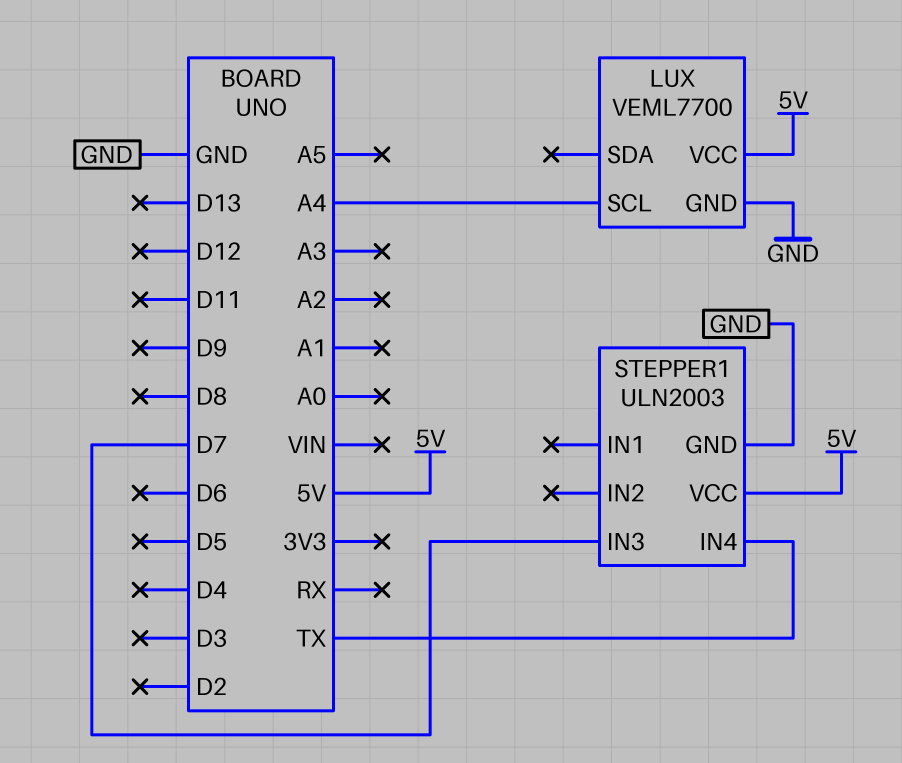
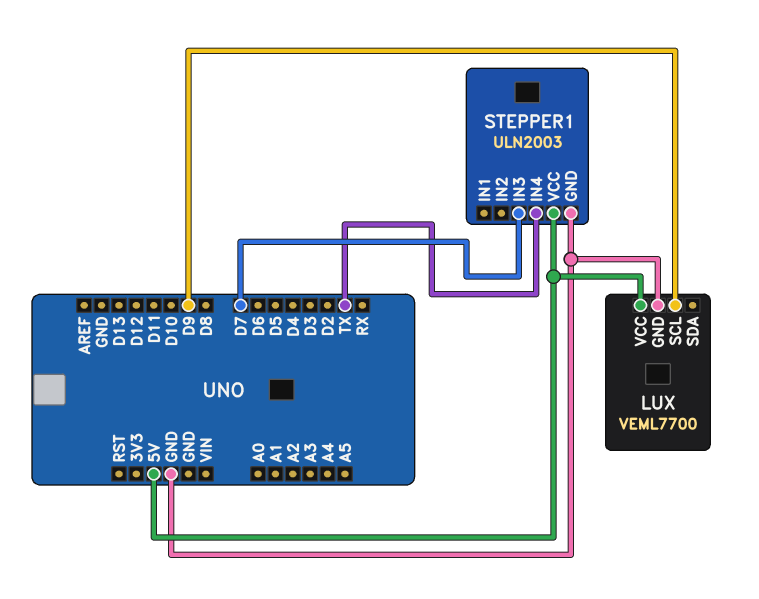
LUX pin SCL: A4 -> D9

